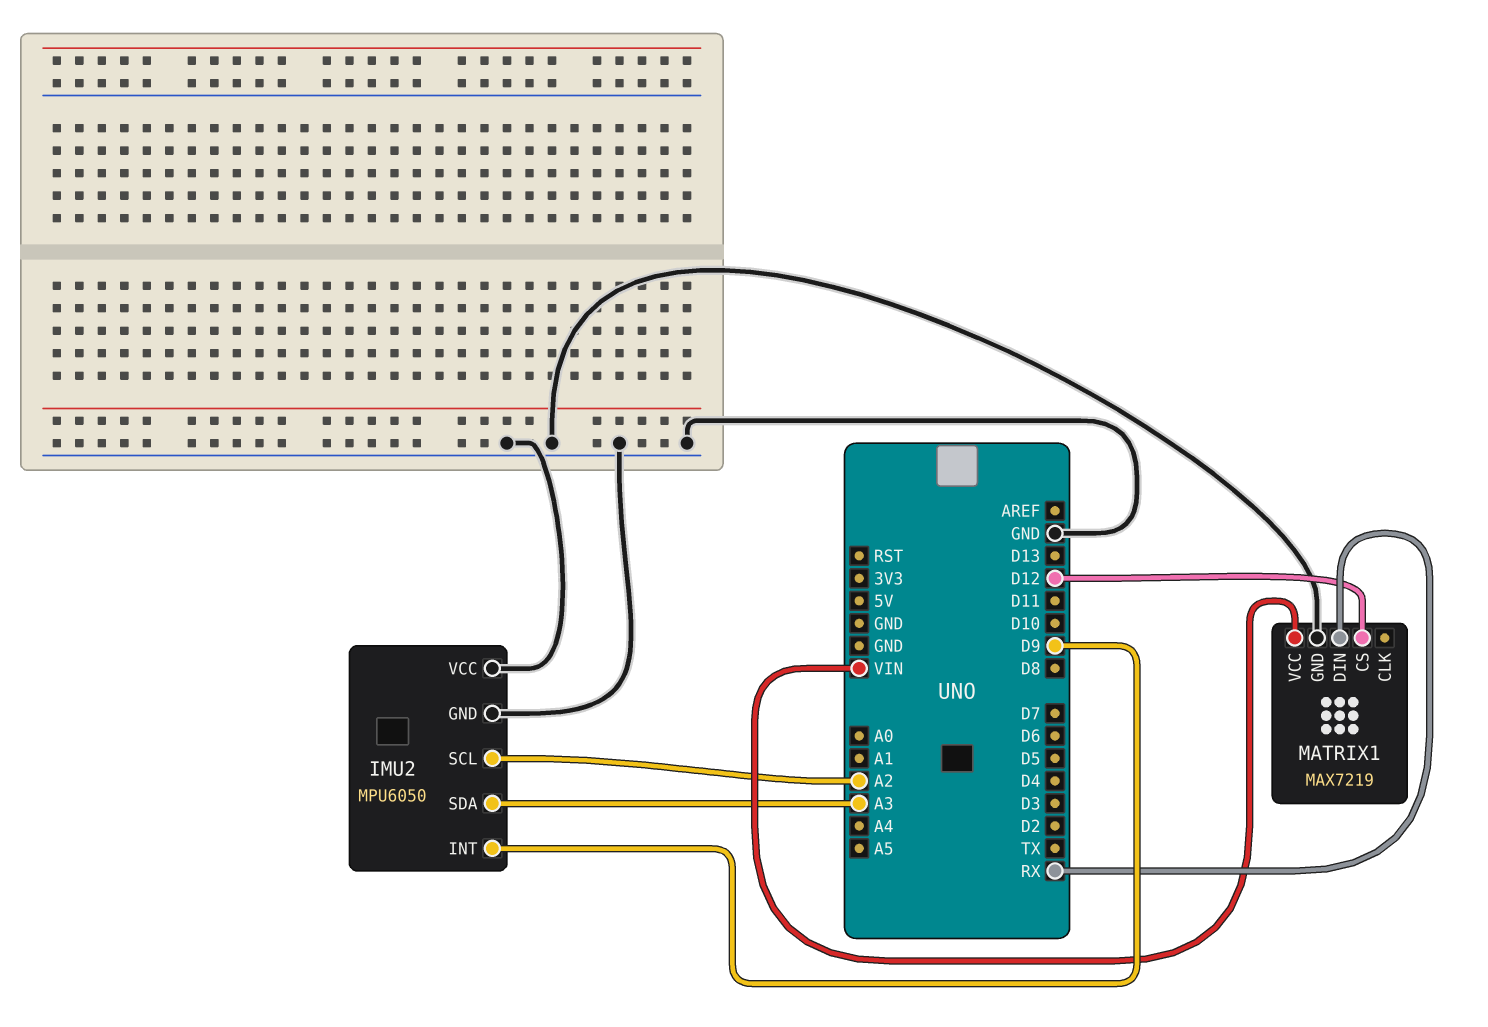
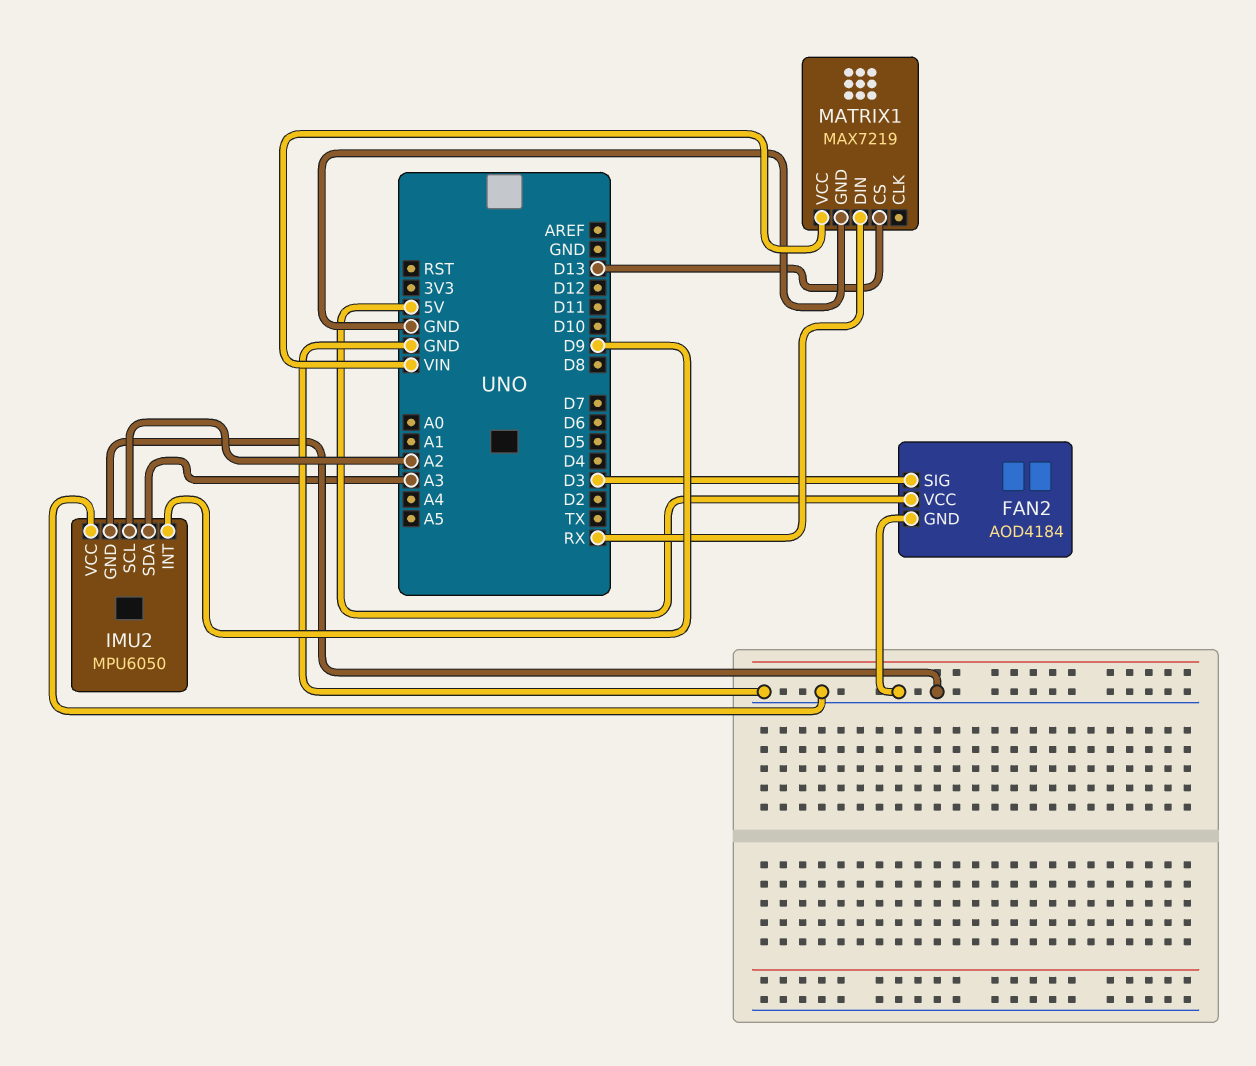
FAN2: none -> AOD4184
FAN2 pin GND: none -> GND
FAN2 pin SIG: none -> D3
FAN2 pin VCC: none -> 5V
MATRIX1 pin CS: D12 -> D13

